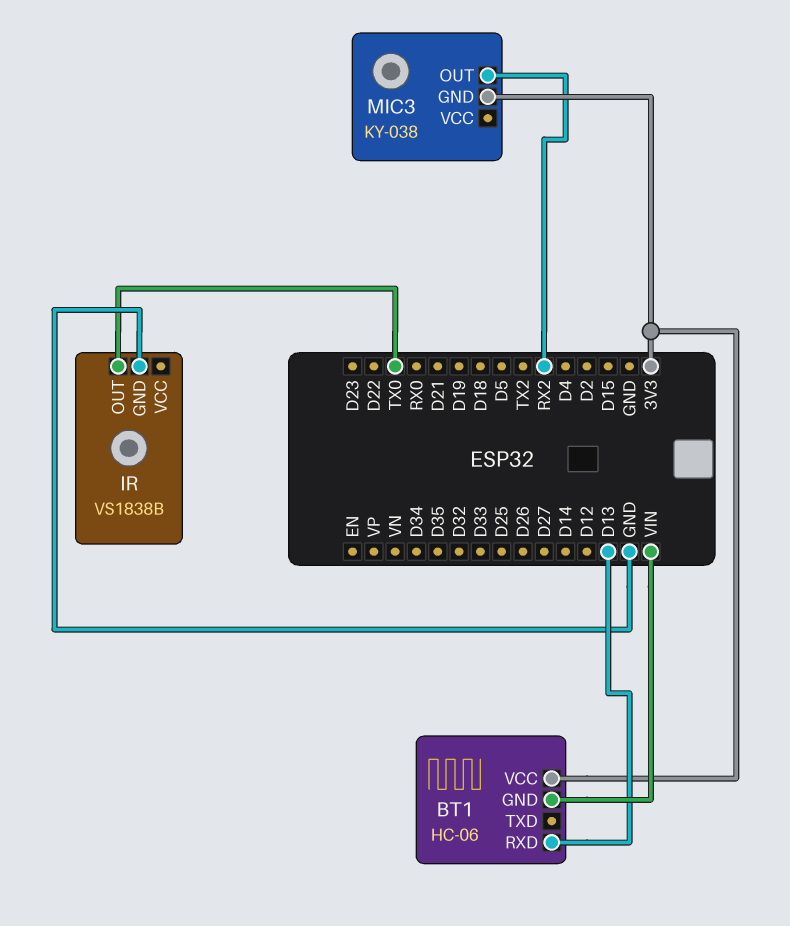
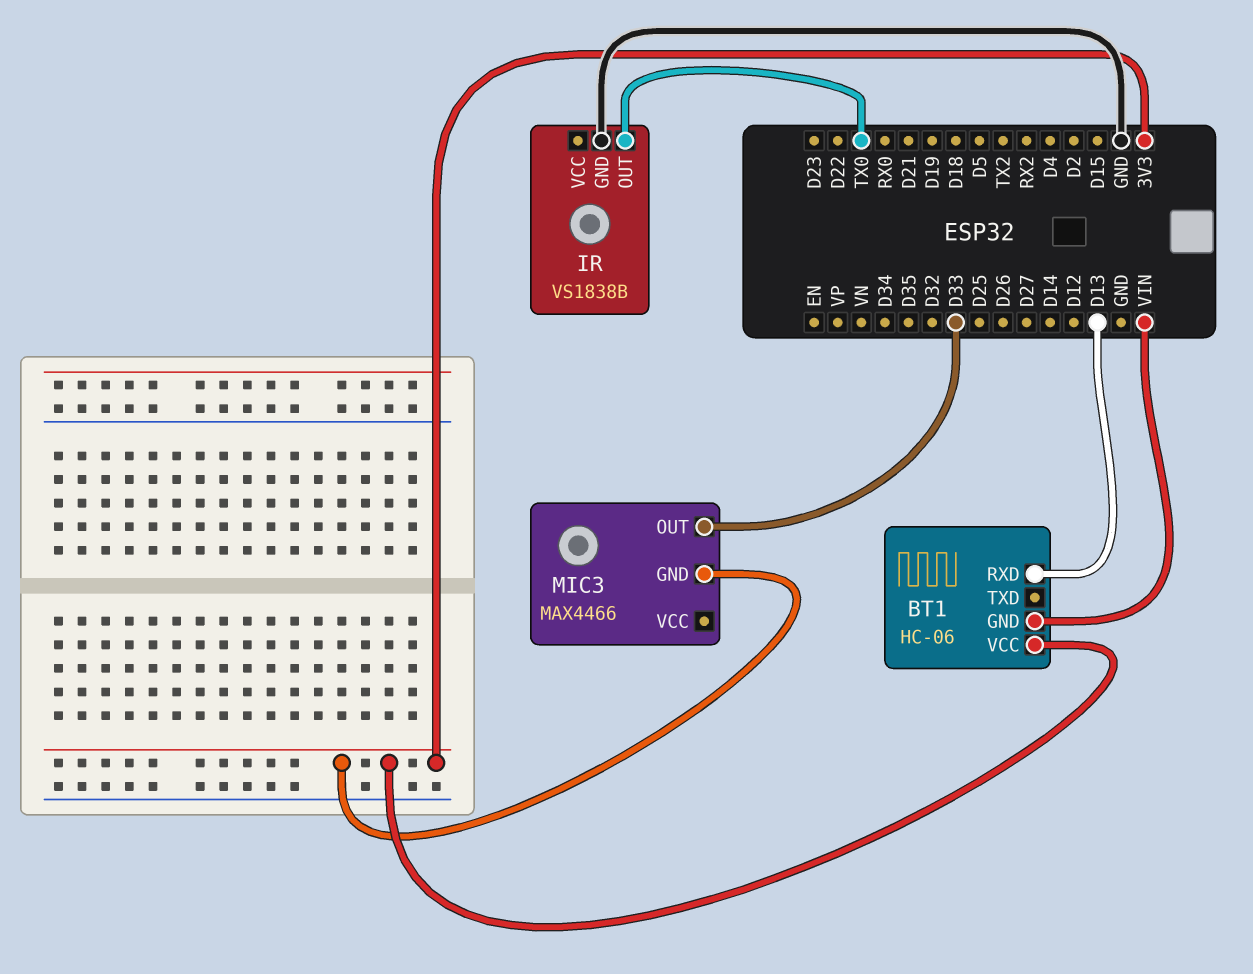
MIC3: KY-038 -> MAX4466
MIC3 pin OUT: RX2 -> D33

